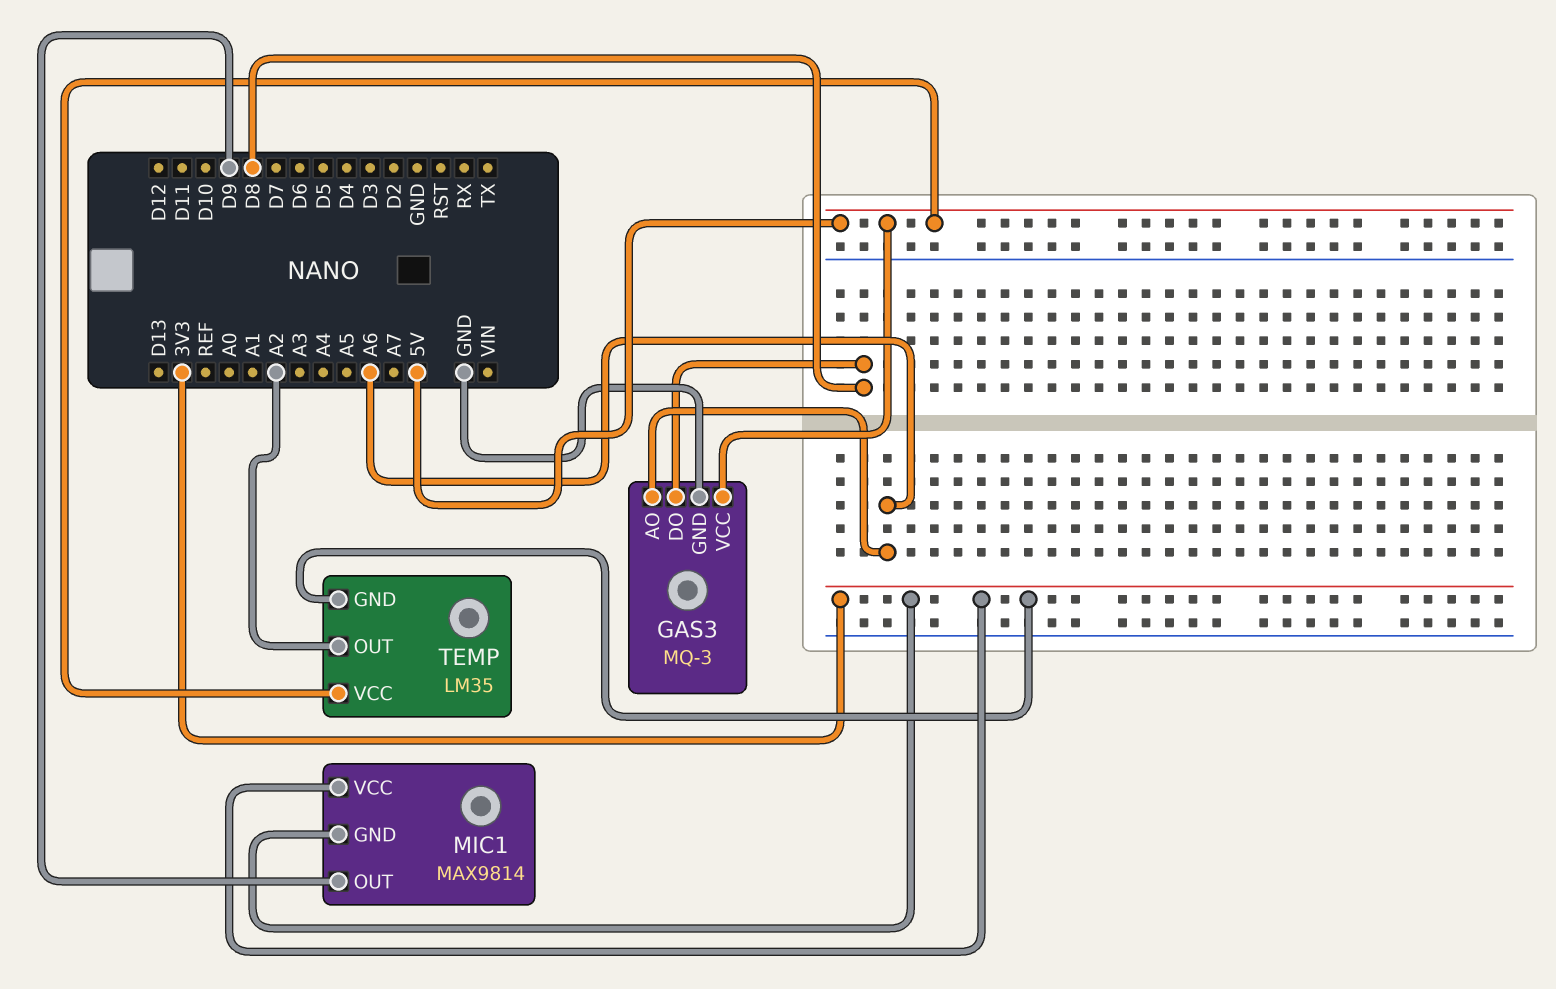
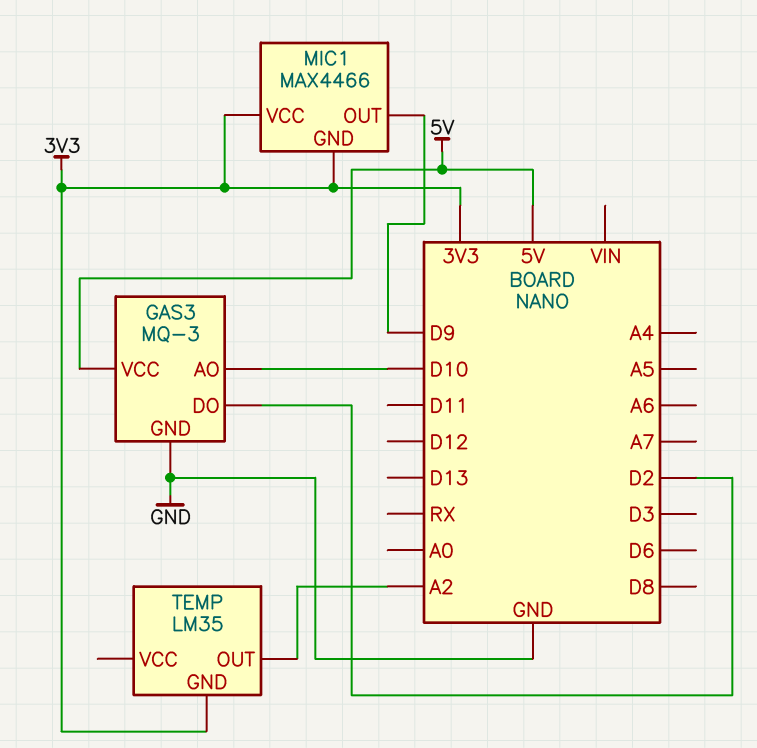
GAS3 pin AO: A6 -> D10
GAS3 pin DO: D8 -> D2
MIC1: MAX9814 -> MAX4466
TEMP pin VCC: 5V -> none

